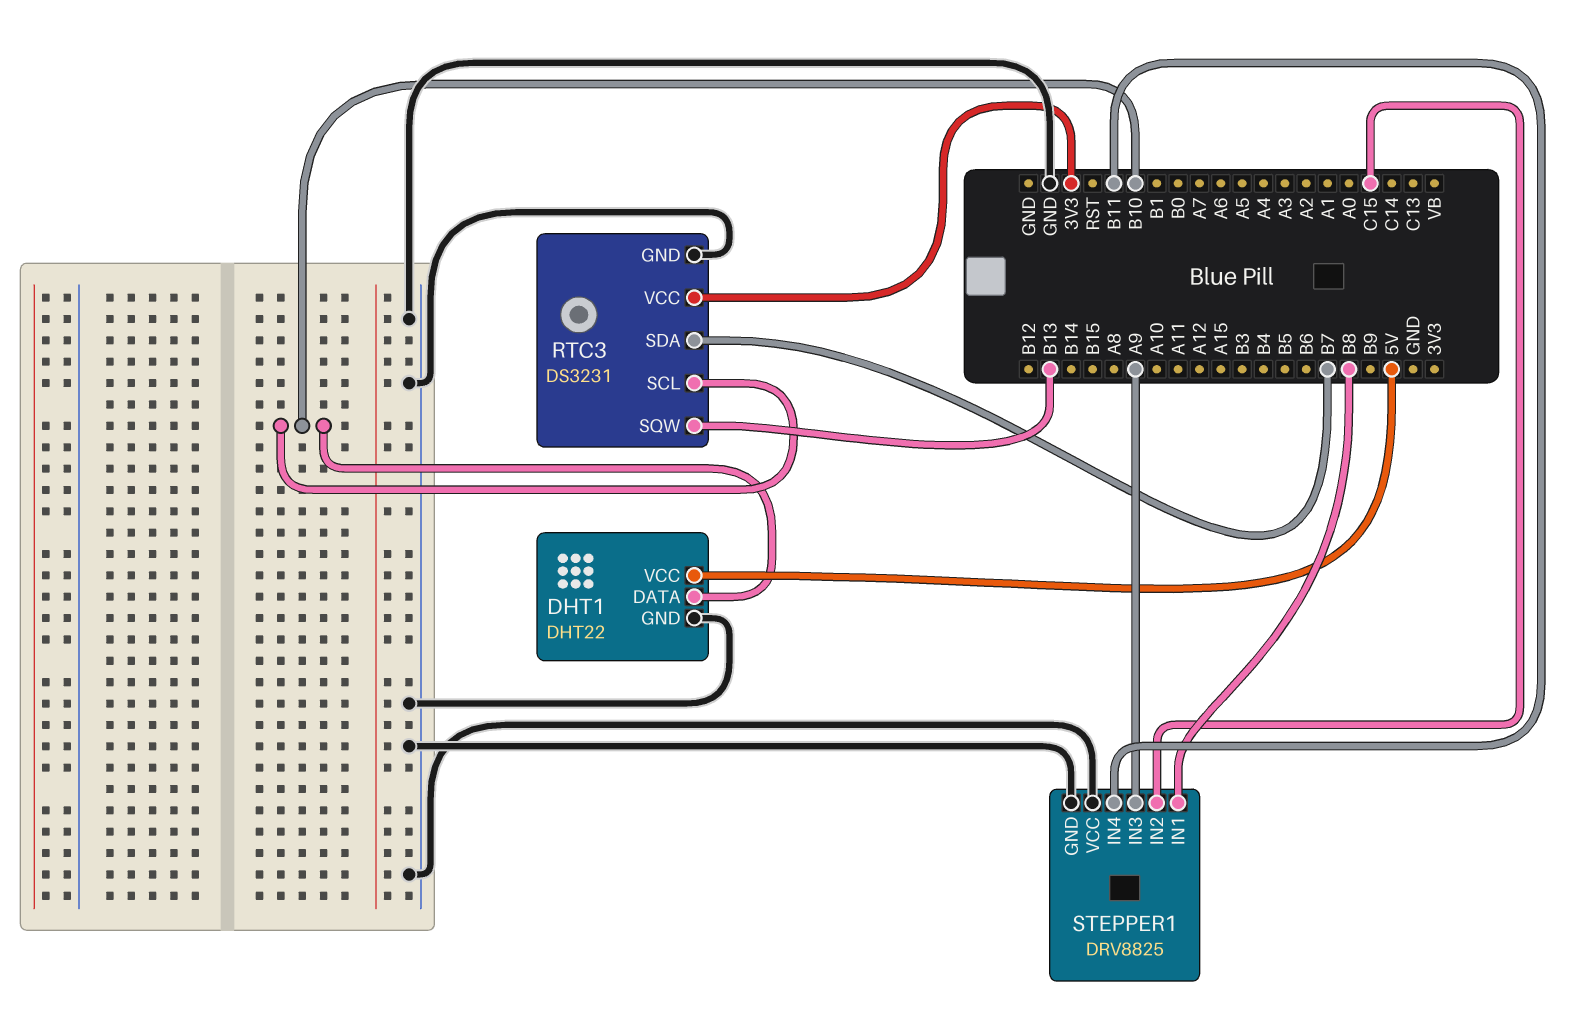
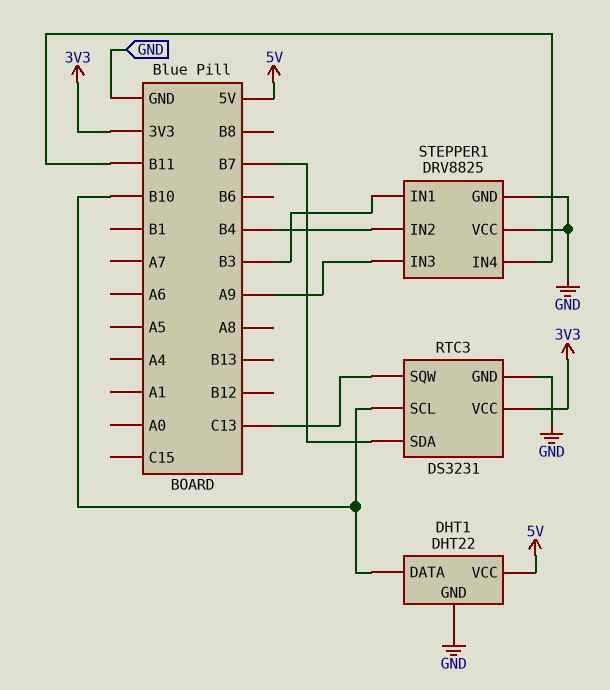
RTC3 pin SQW: B13 -> C13
STEPPER1 pin IN1: B8 -> B3
STEPPER1 pin IN2: C15 -> B4

